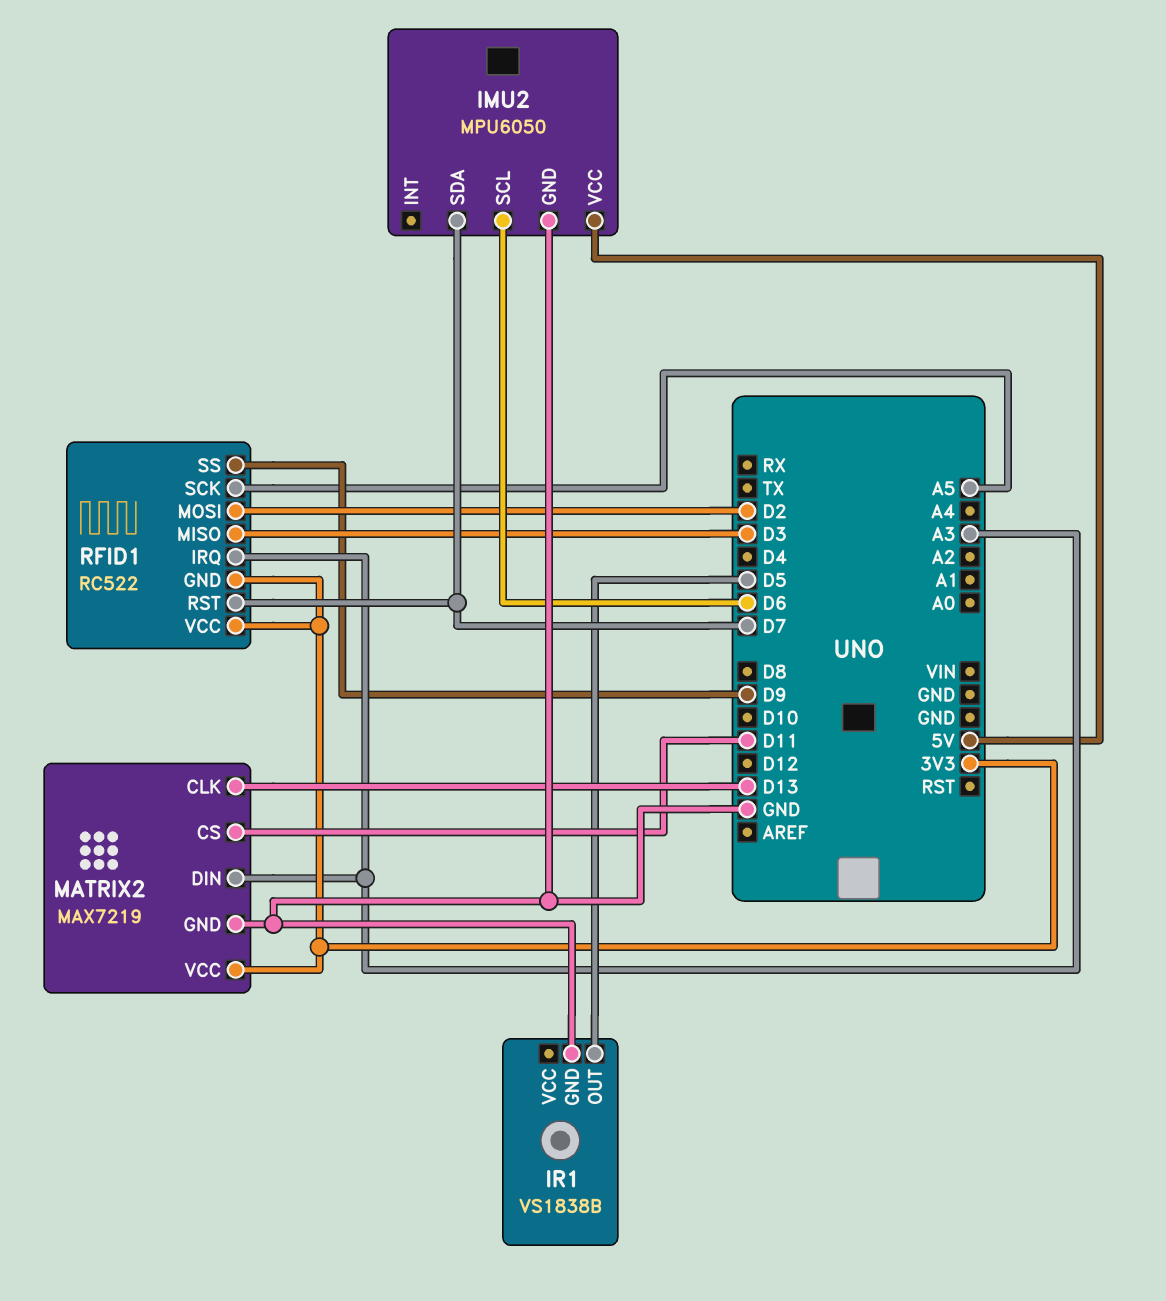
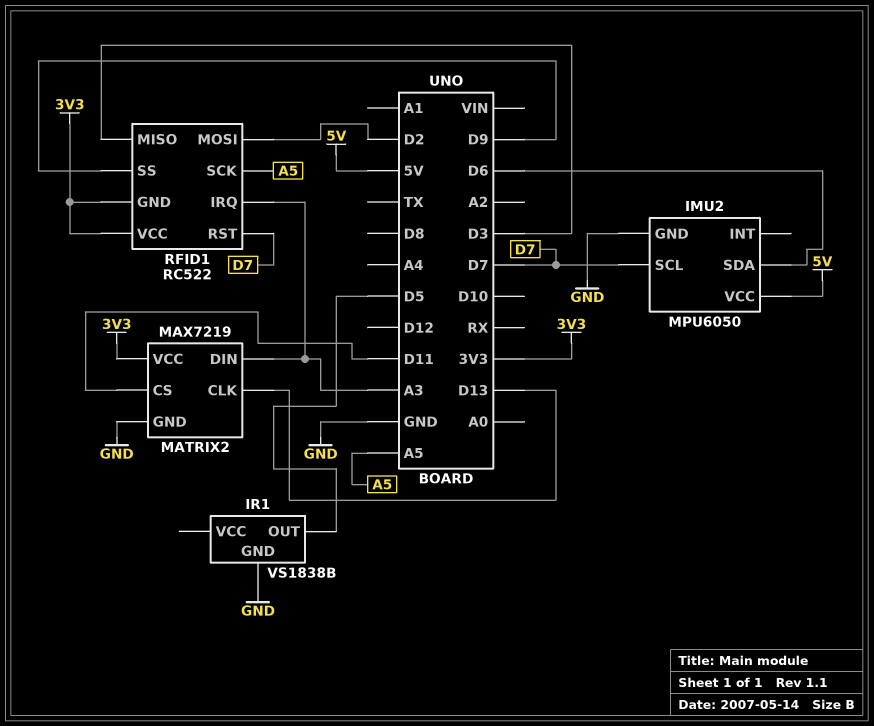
IMU2 pin SCL: D6 -> D7
IMU2 pin SDA: D7 -> D6

